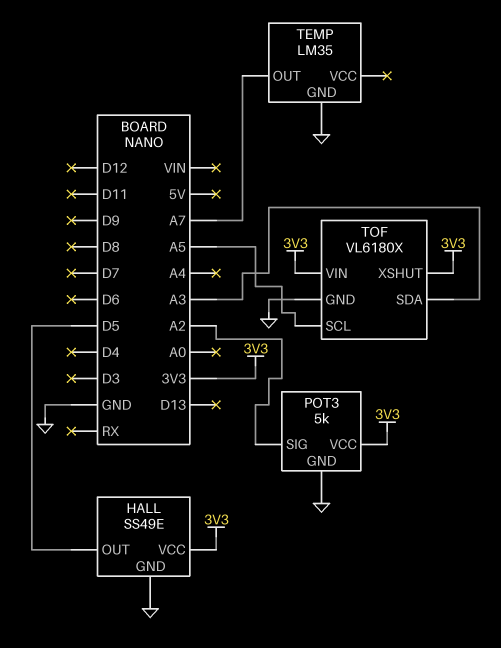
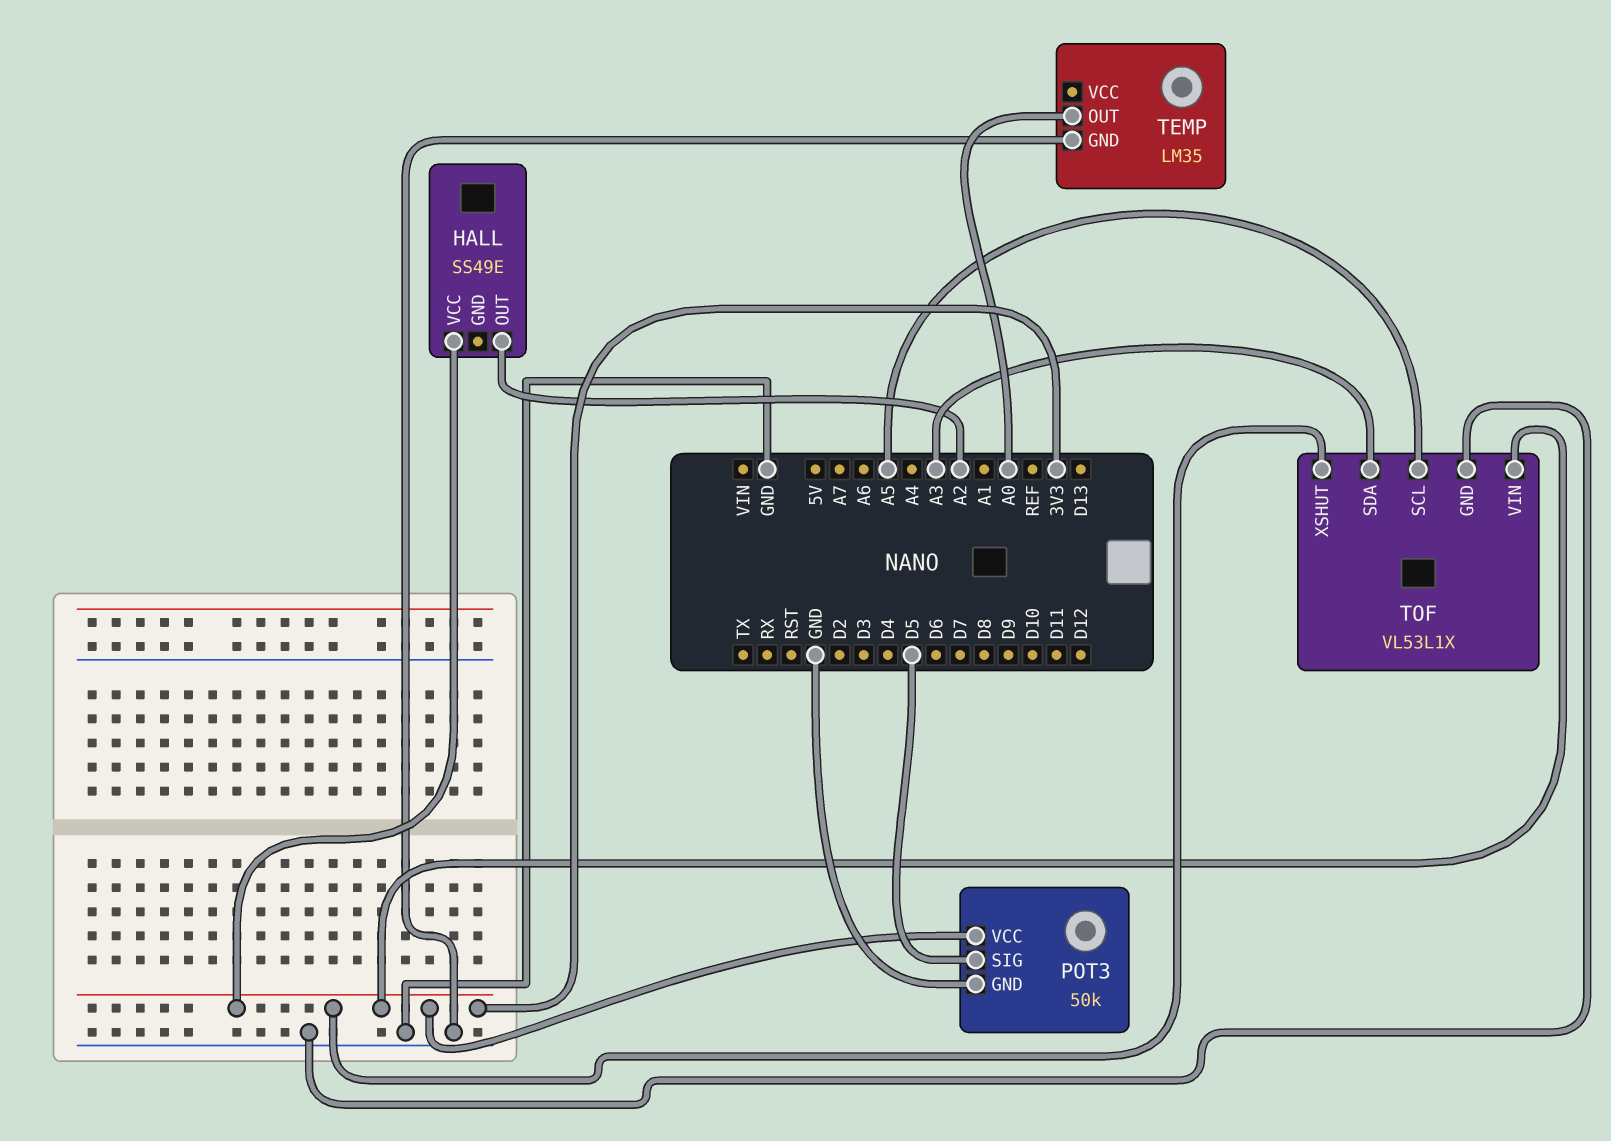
HALL pin GND: GND -> none
HALL pin OUT: D5 -> A2
POT3: 5k -> 50k
POT3 pin SIG: A2 -> D5
TEMP pin OUT: A7 -> A0
TOF: VL6180X -> VL53L1X

